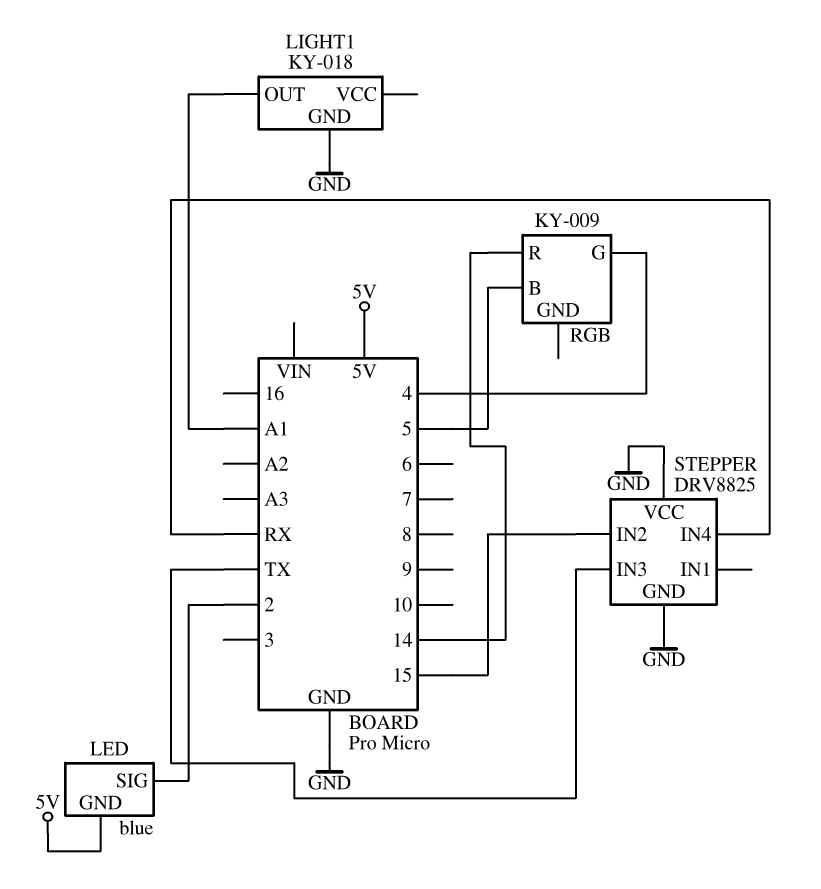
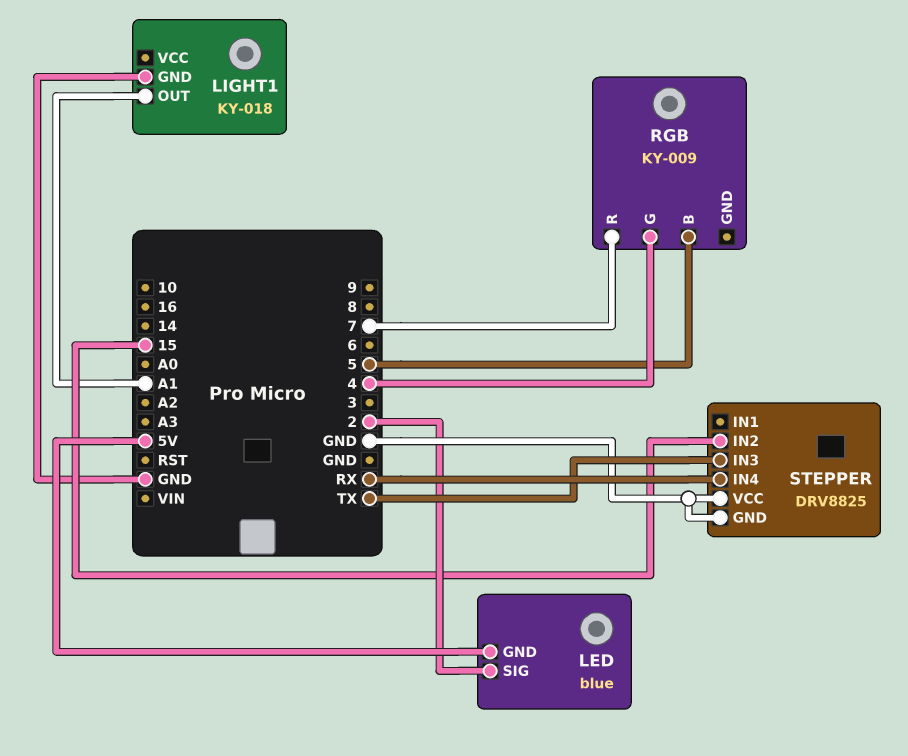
RGB pin R: 14 -> 7

